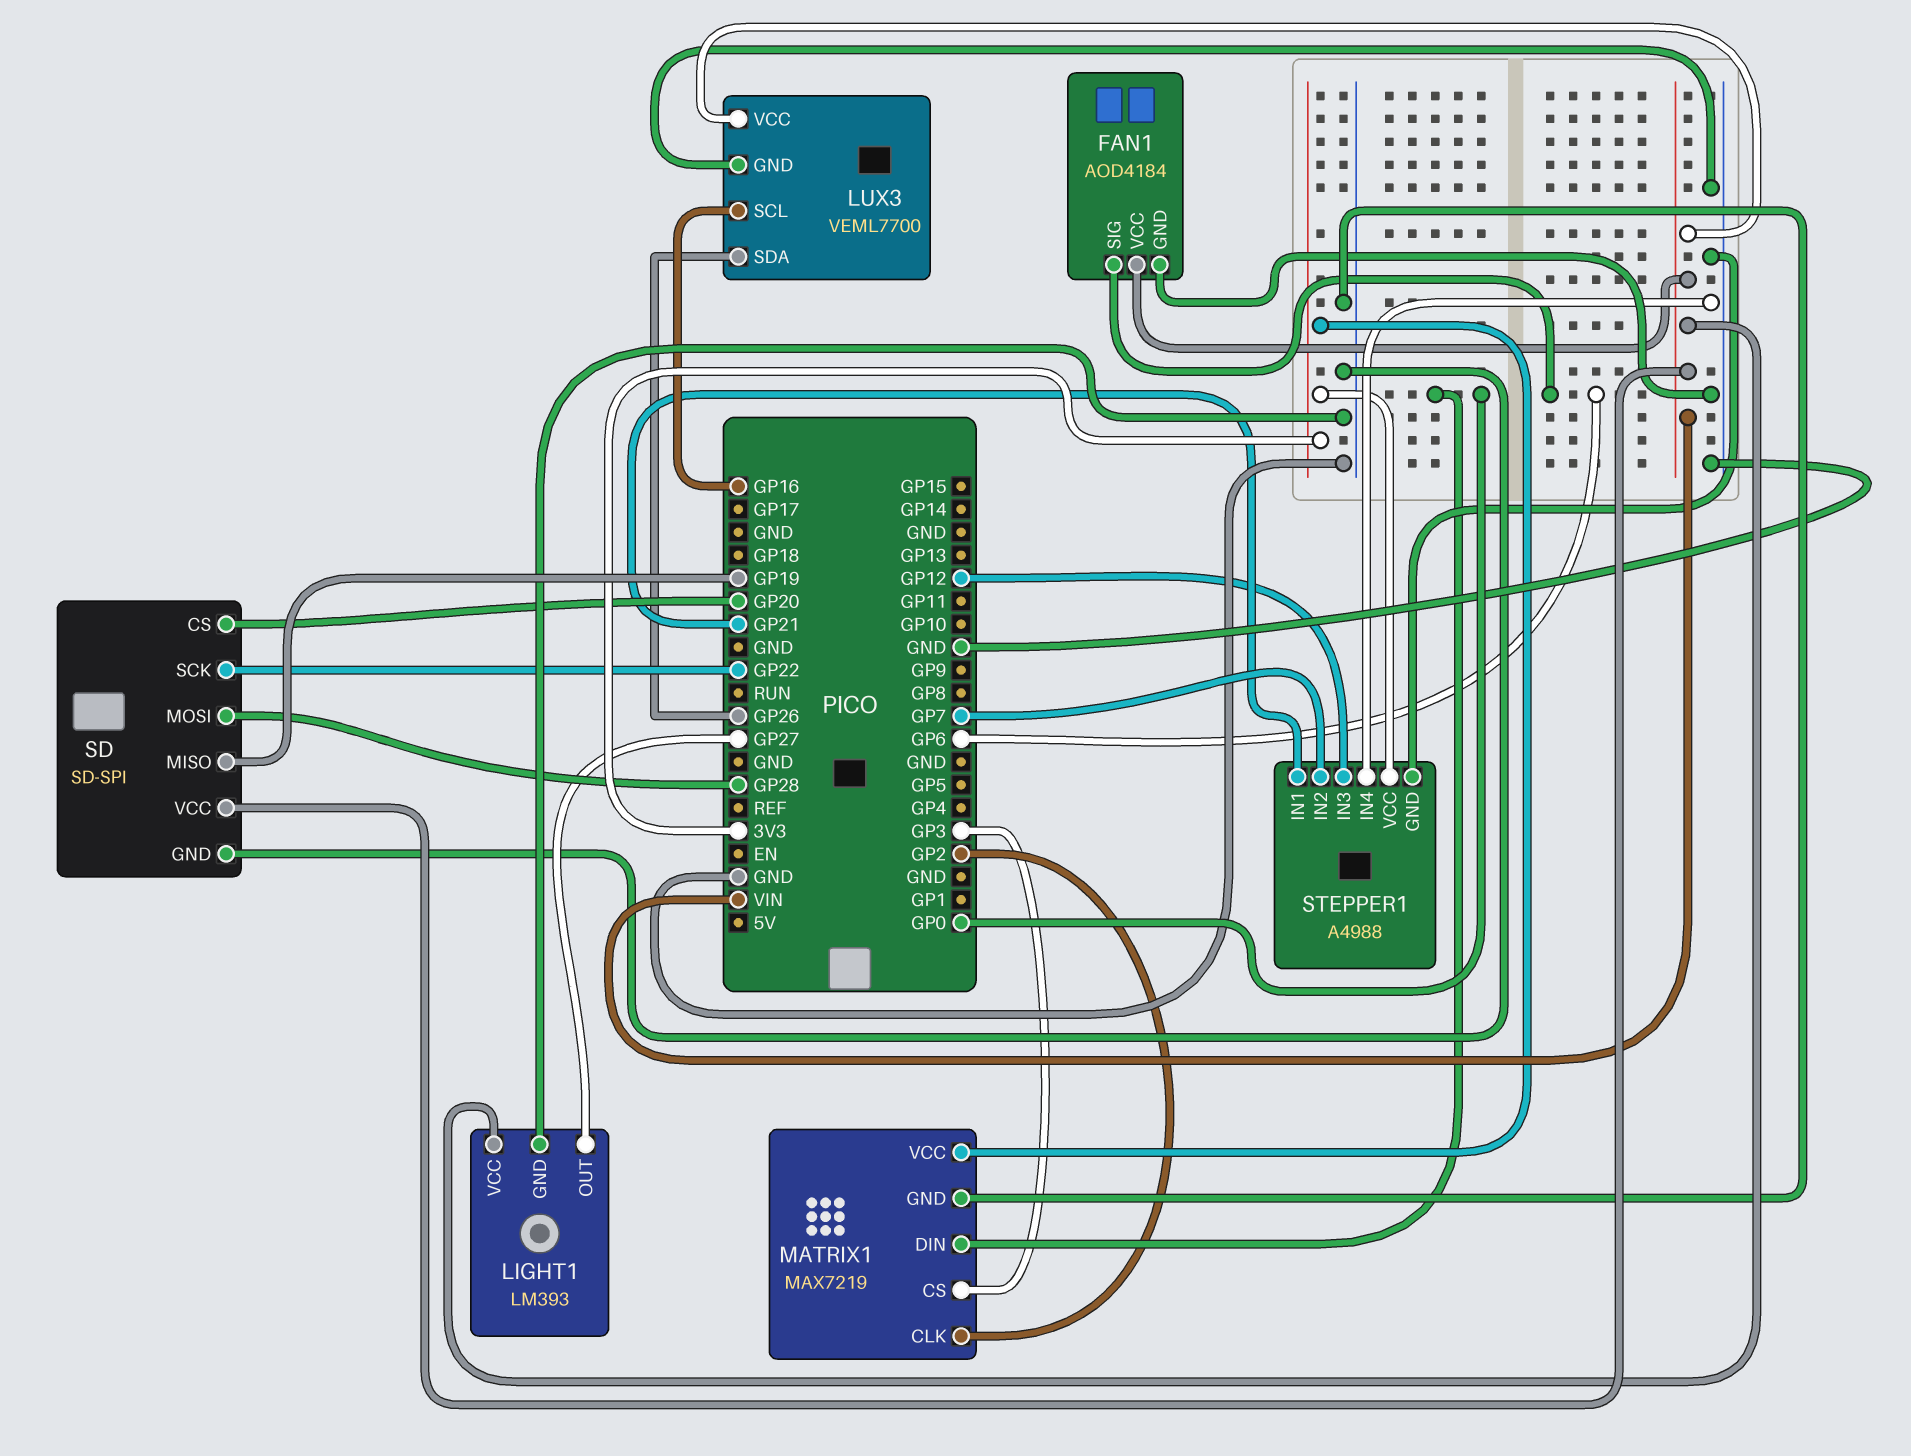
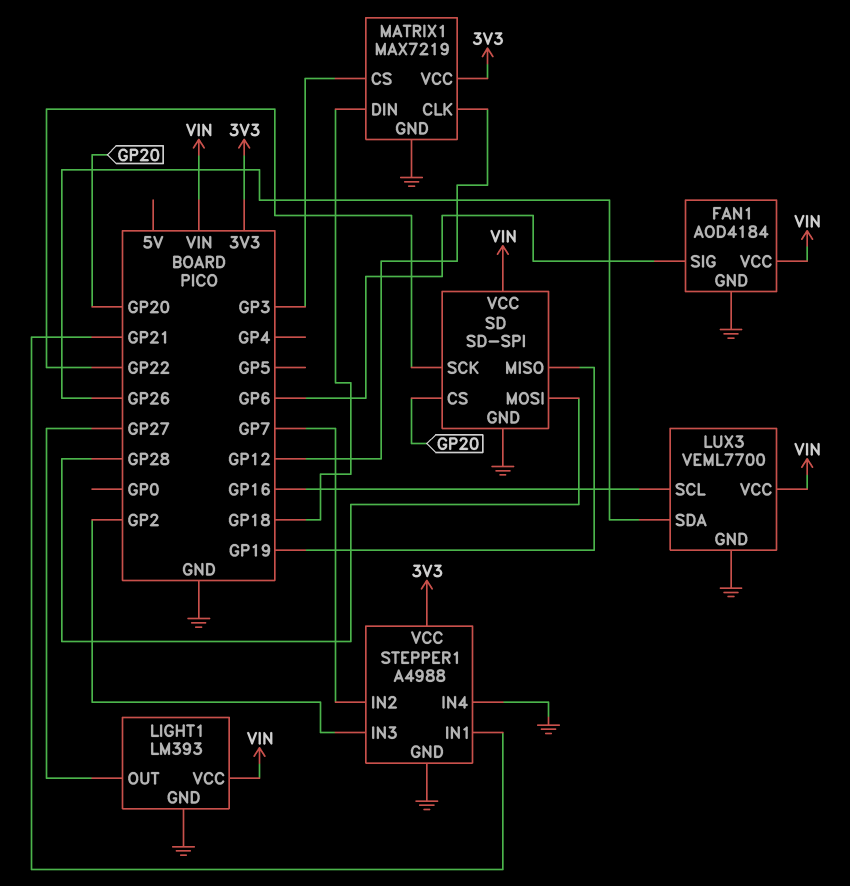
MATRIX1 pin CLK: GP2 -> GP12
MATRIX1 pin DIN: GP0 -> GP18
STEPPER1 pin IN3: GP12 -> GP2

